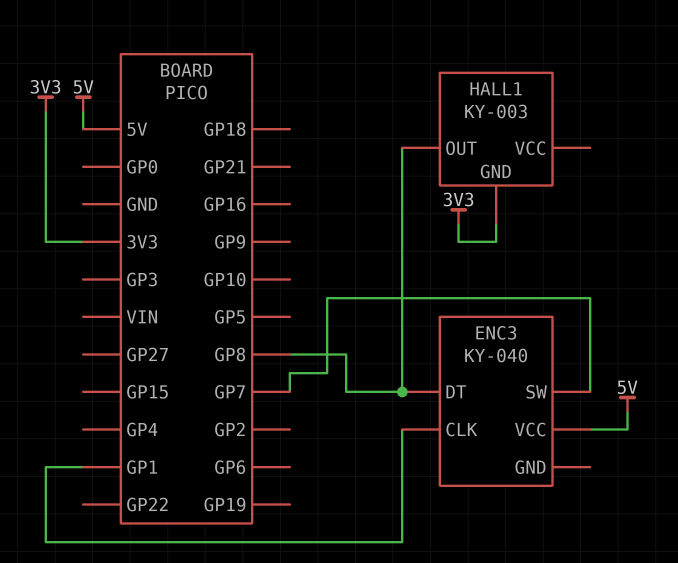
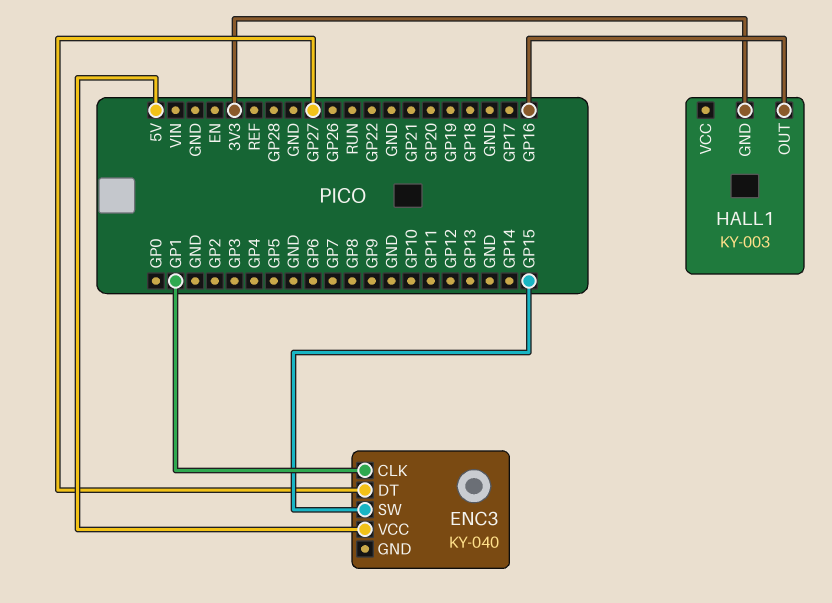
ENC3 pin DT: GP8 -> GP27
ENC3 pin SW: GP7 -> GP15
HALL1 pin OUT: GP8 -> GP16

